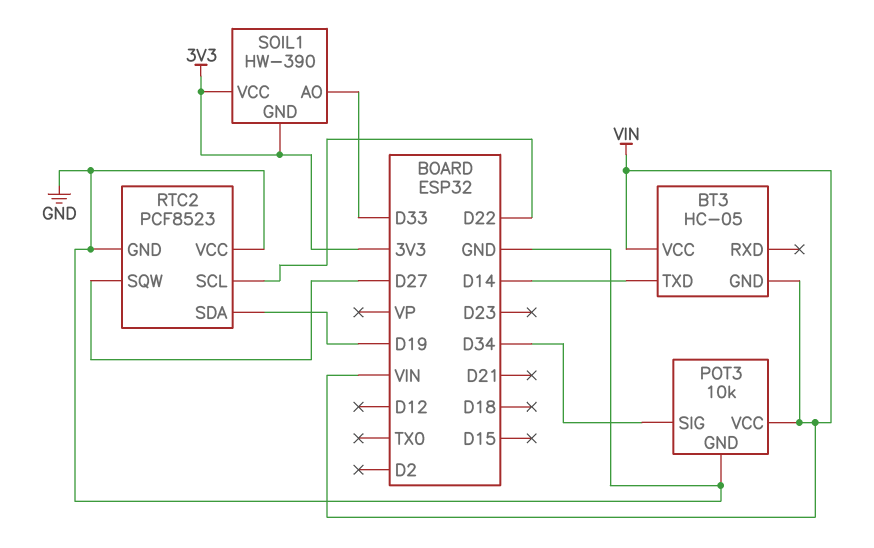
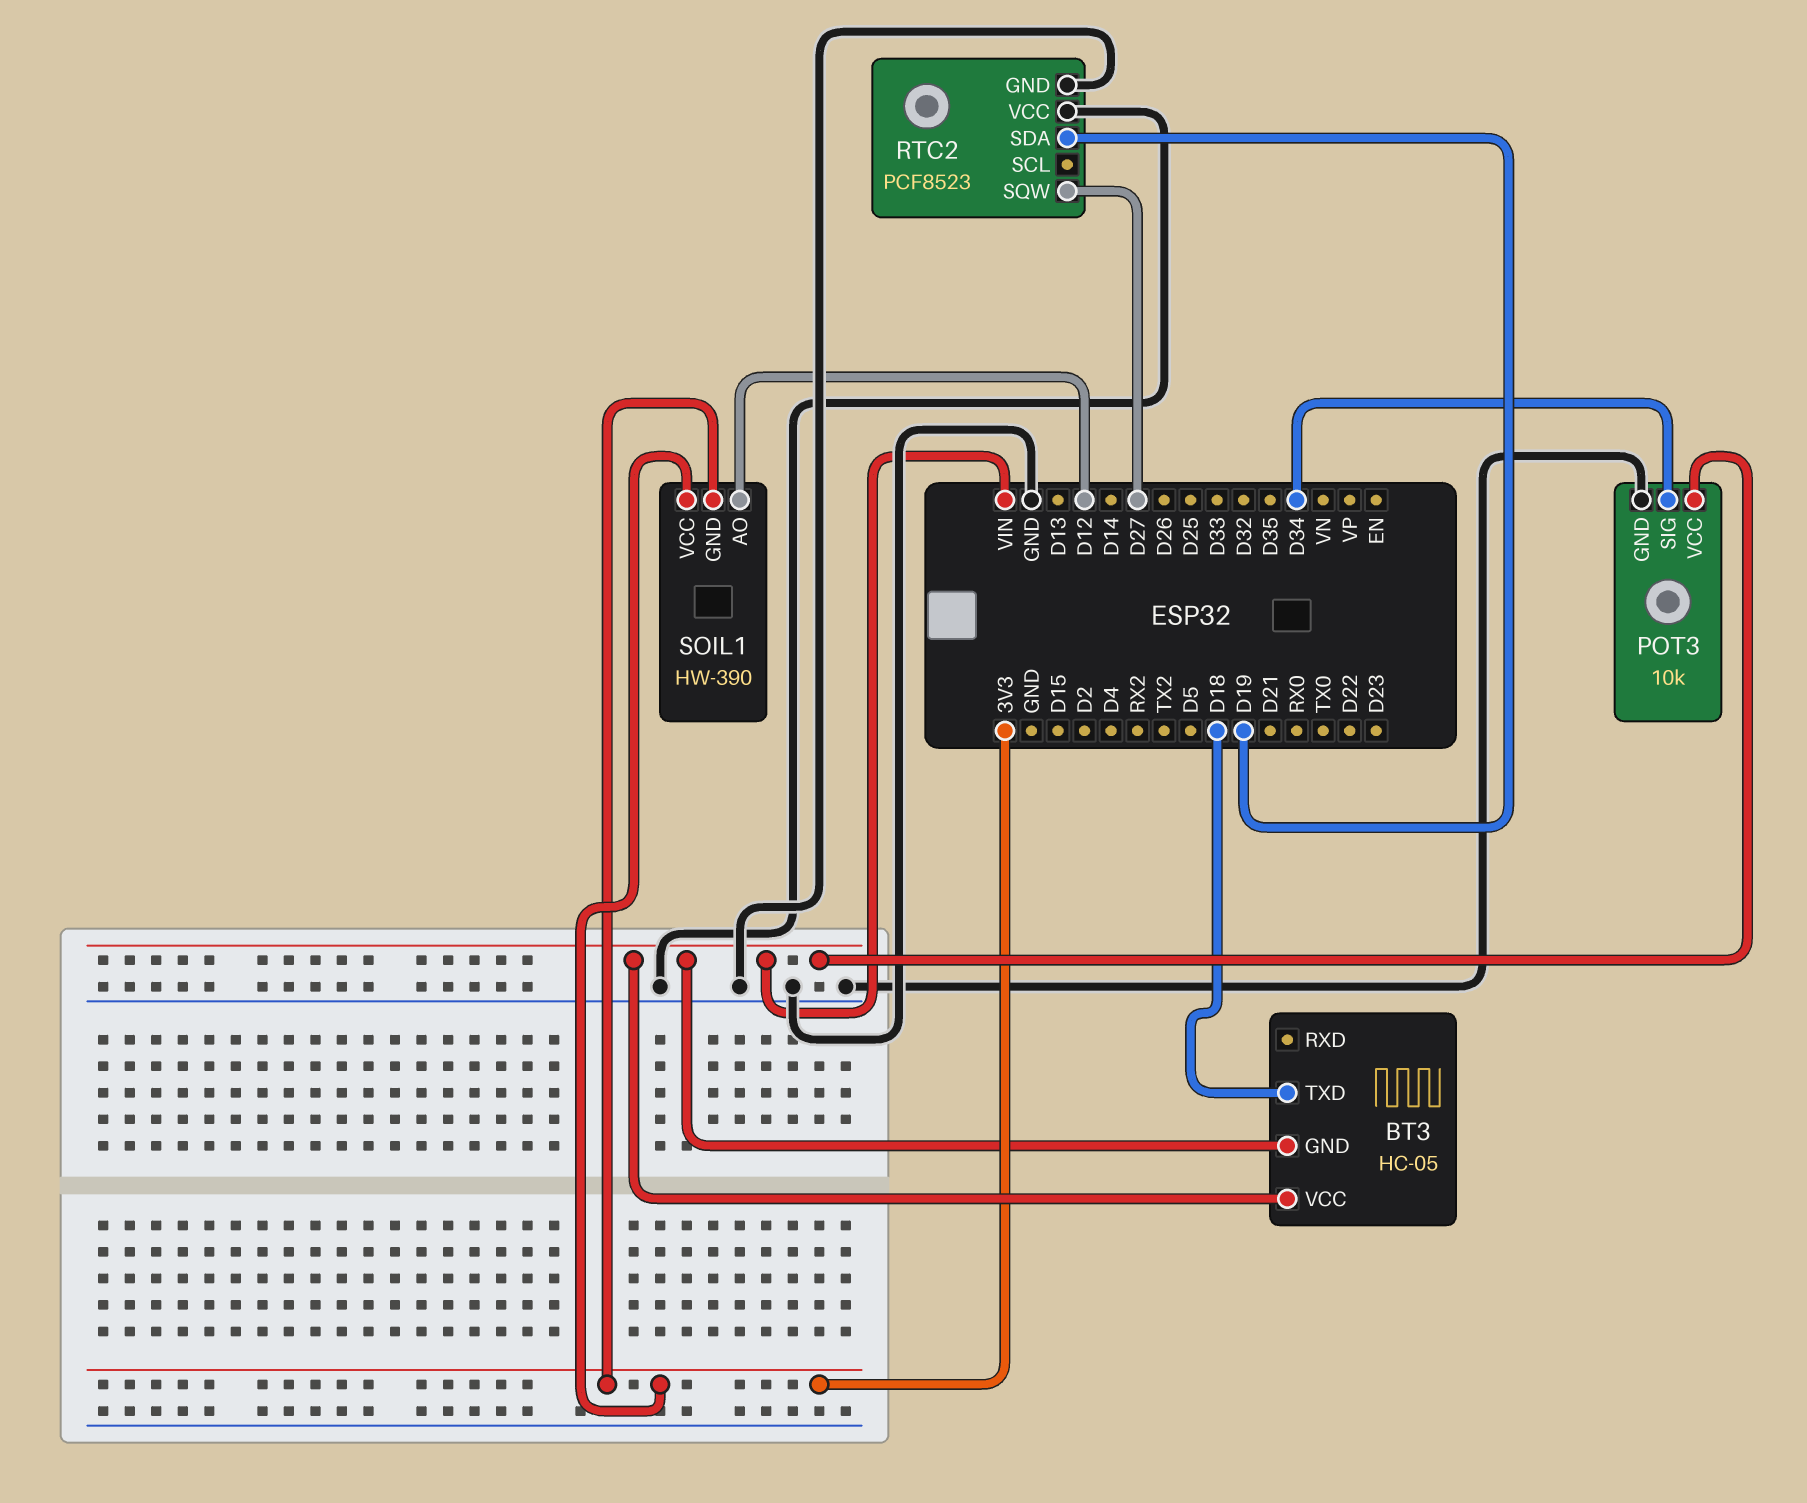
BT3 pin TXD: D14 -> D18
RTC2 pin SCL: D22 -> none
SOIL1 pin AO: D33 -> D12

